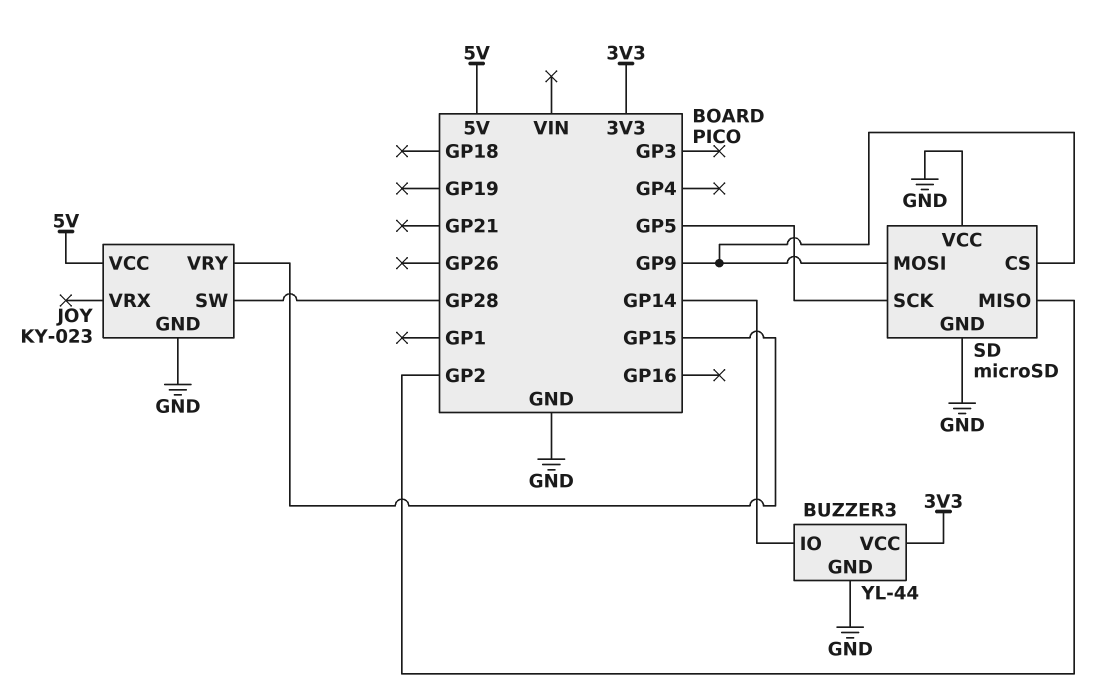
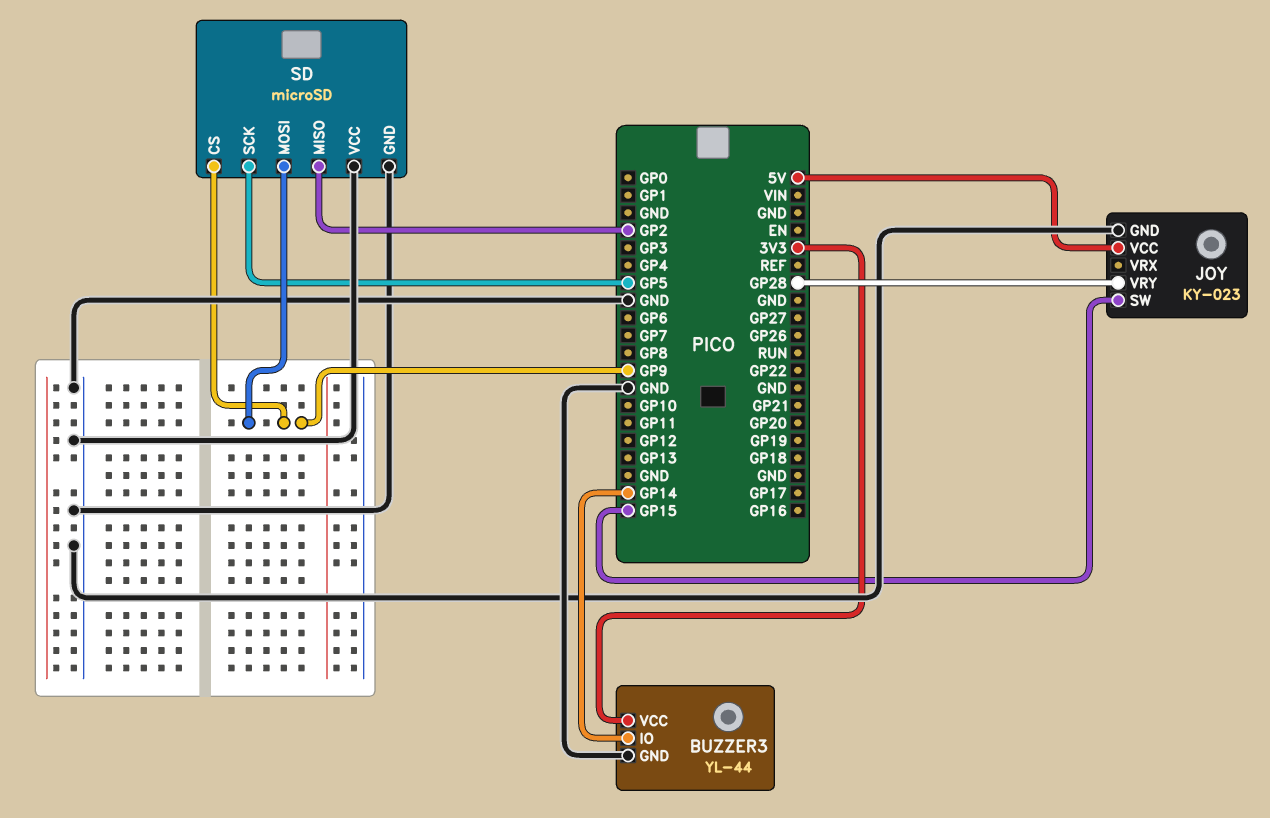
JOY pin SW: GP28 -> GP15
JOY pin VRY: GP15 -> GP28

